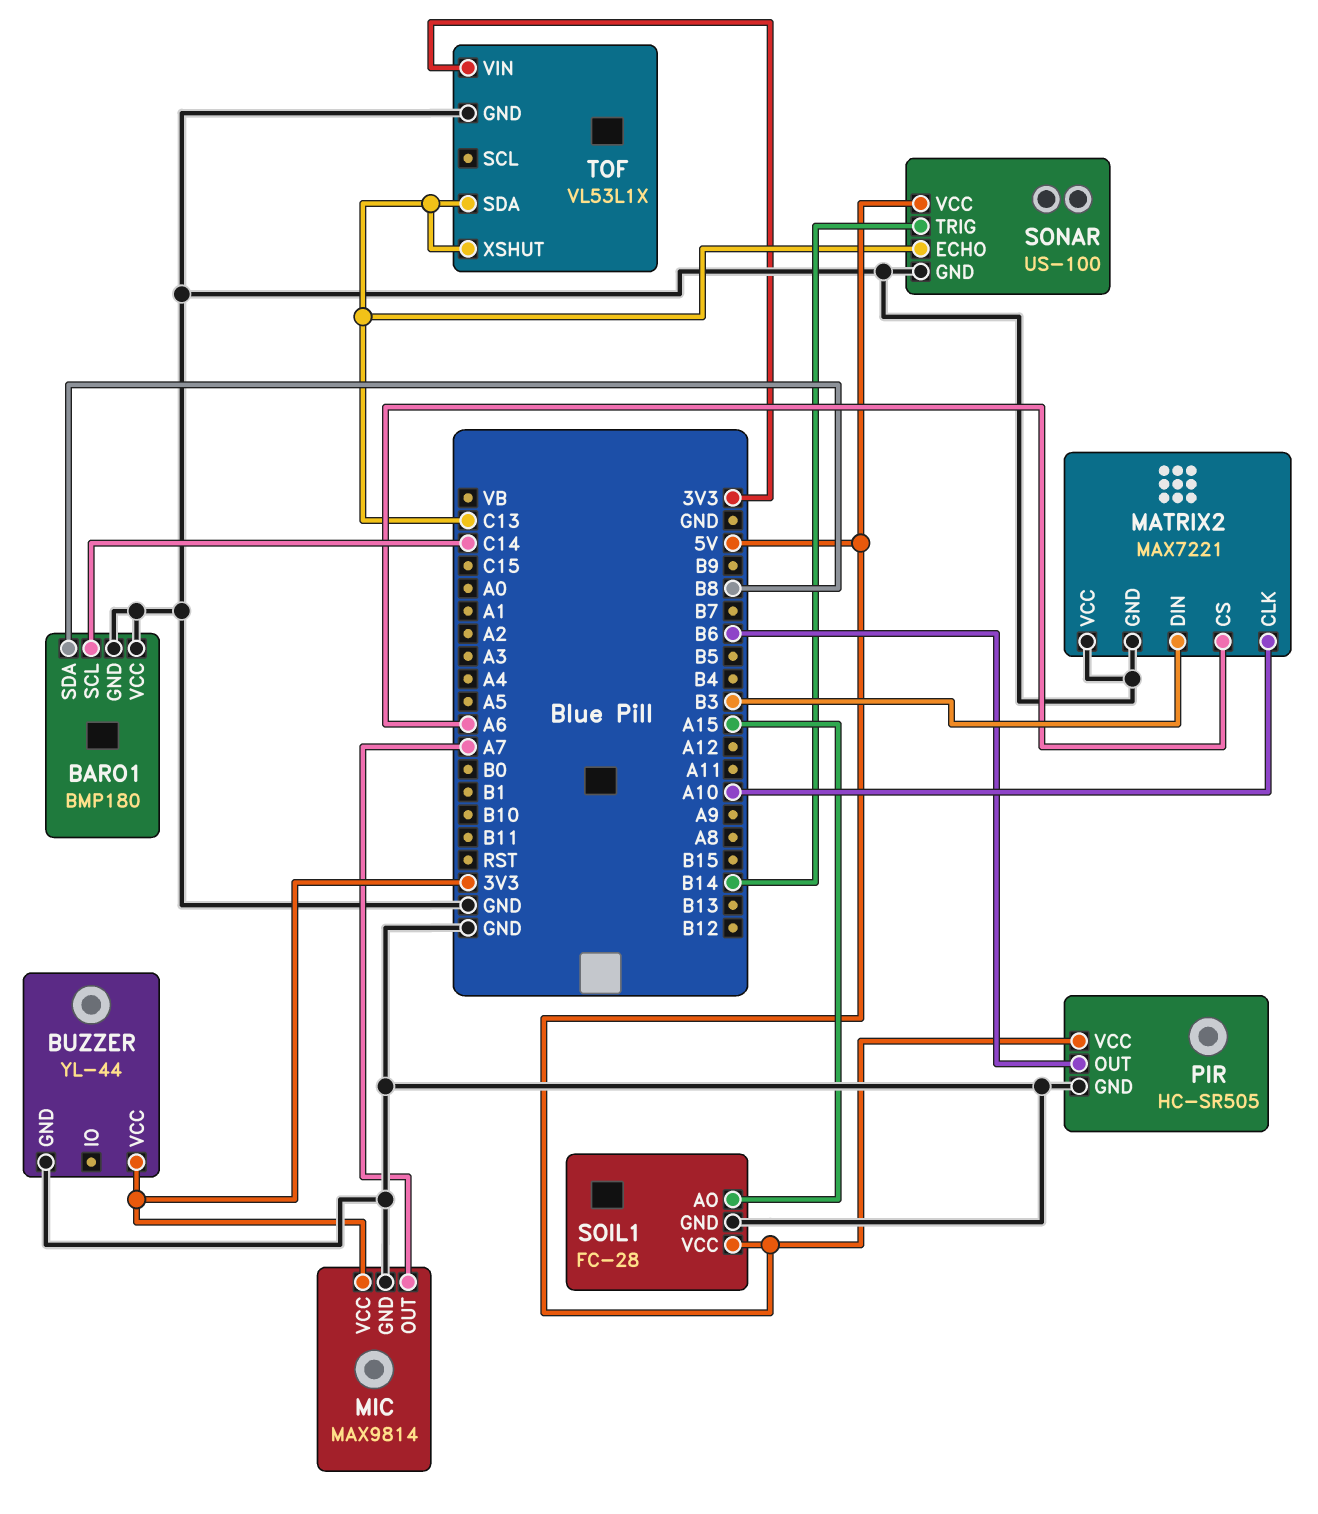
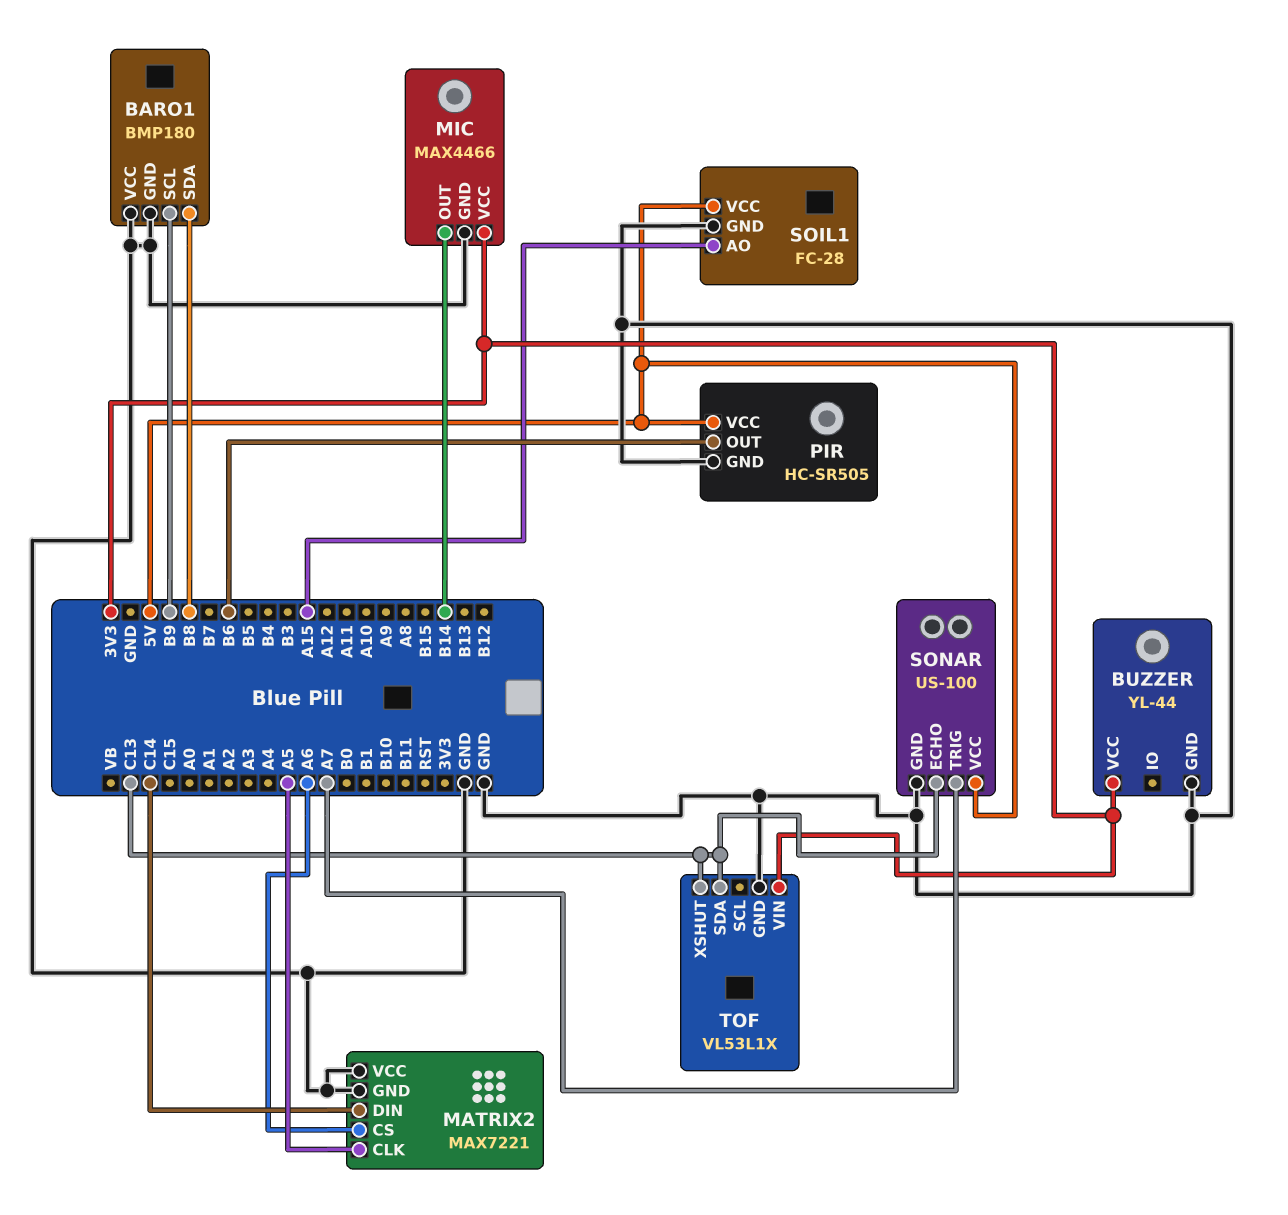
BARO1 pin SCL: C14 -> B9
MATRIX2 pin CLK: A10 -> A5
MATRIX2 pin DIN: B3 -> C14
MIC: MAX9814 -> MAX4466
MIC pin OUT: A7 -> B14
SONAR pin TRIG: B14 -> A7

